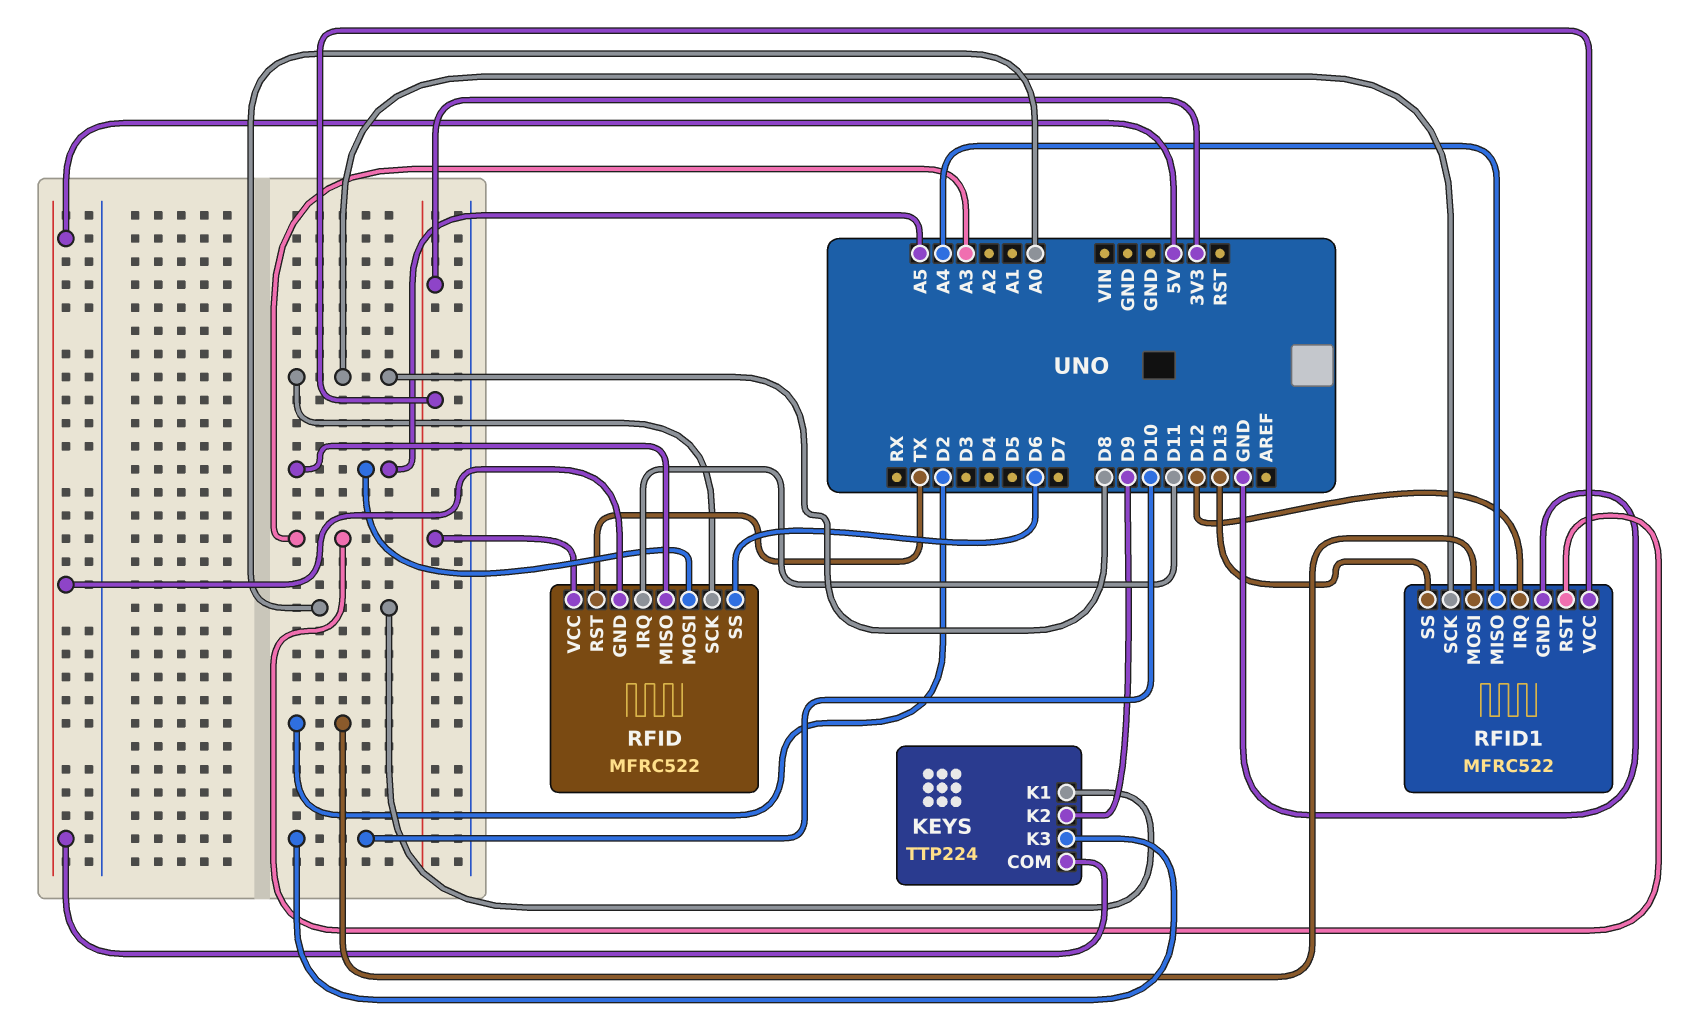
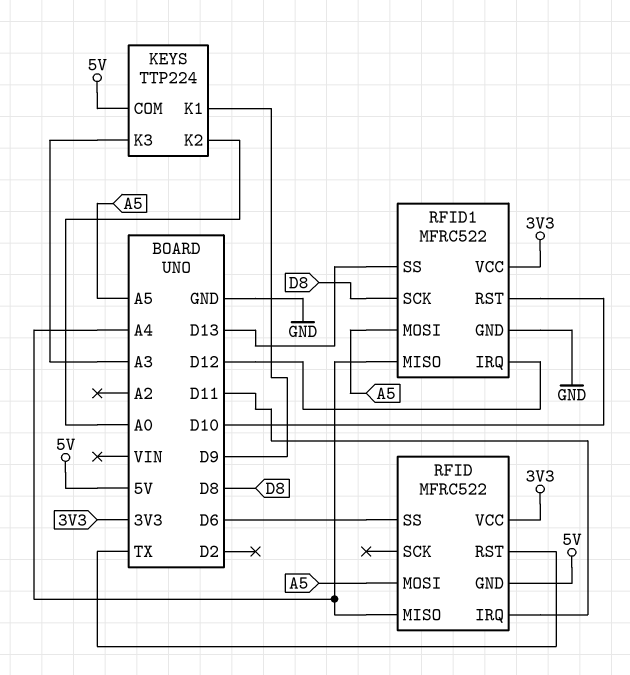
KEYS pin K1: A0 -> D9
KEYS pin K2: D9 -> A0
KEYS pin K3: D10 -> A3
RFID pin MISO: A5 -> A4
RFID pin SCK: D8 -> none
RFID1 pin MOSI: D2 -> A5
RFID1 pin RST: A3 -> D10

